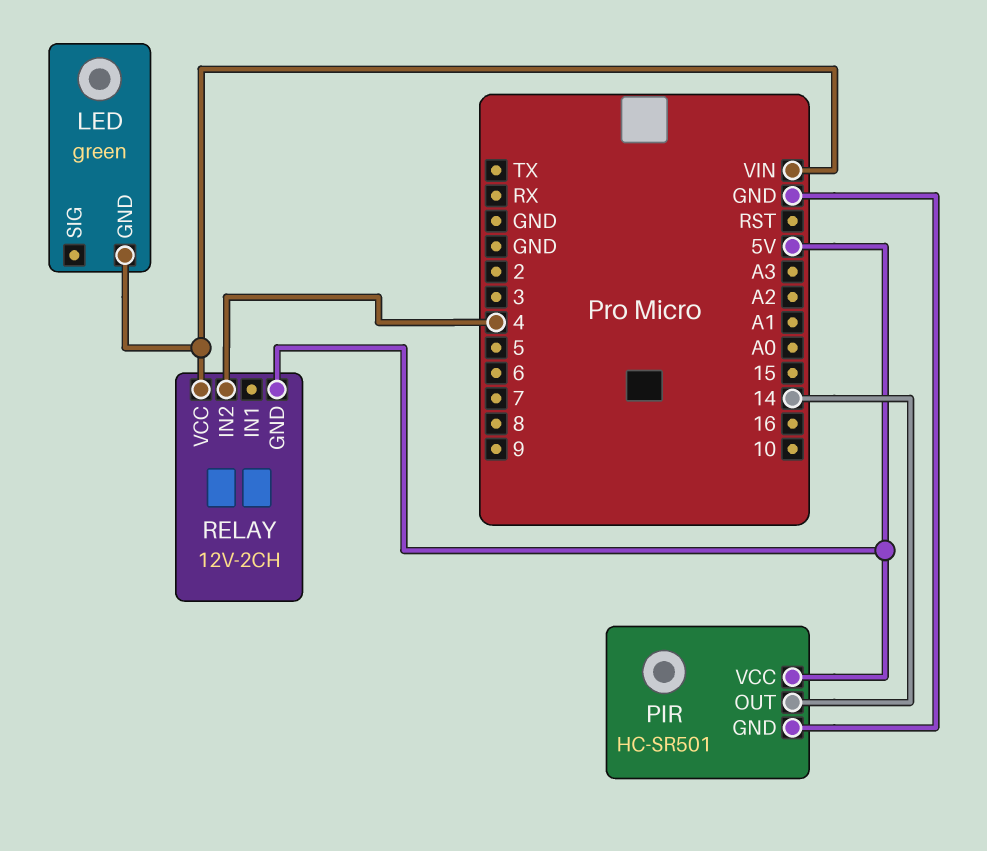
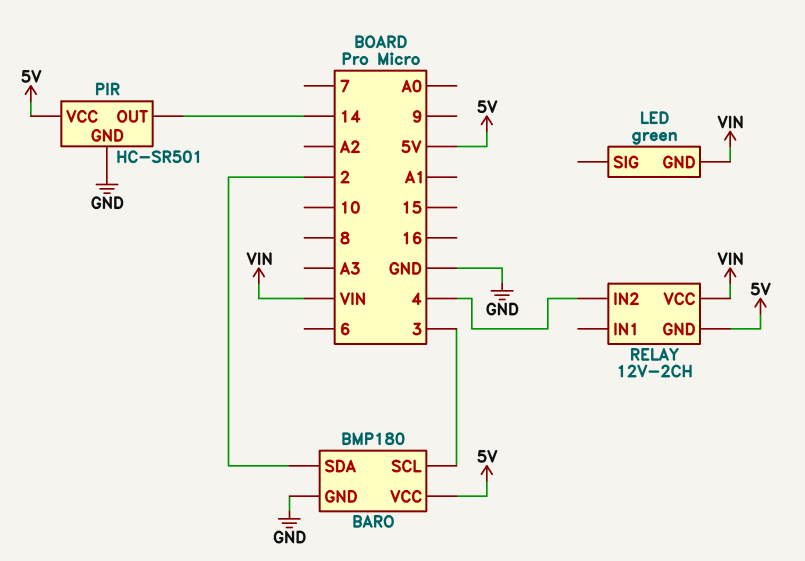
BARO: none -> BMP180
BARO pin GND: none -> GND
BARO pin SCL: none -> 3
BARO pin SDA: none -> 2
BARO pin VCC: none -> 5V

